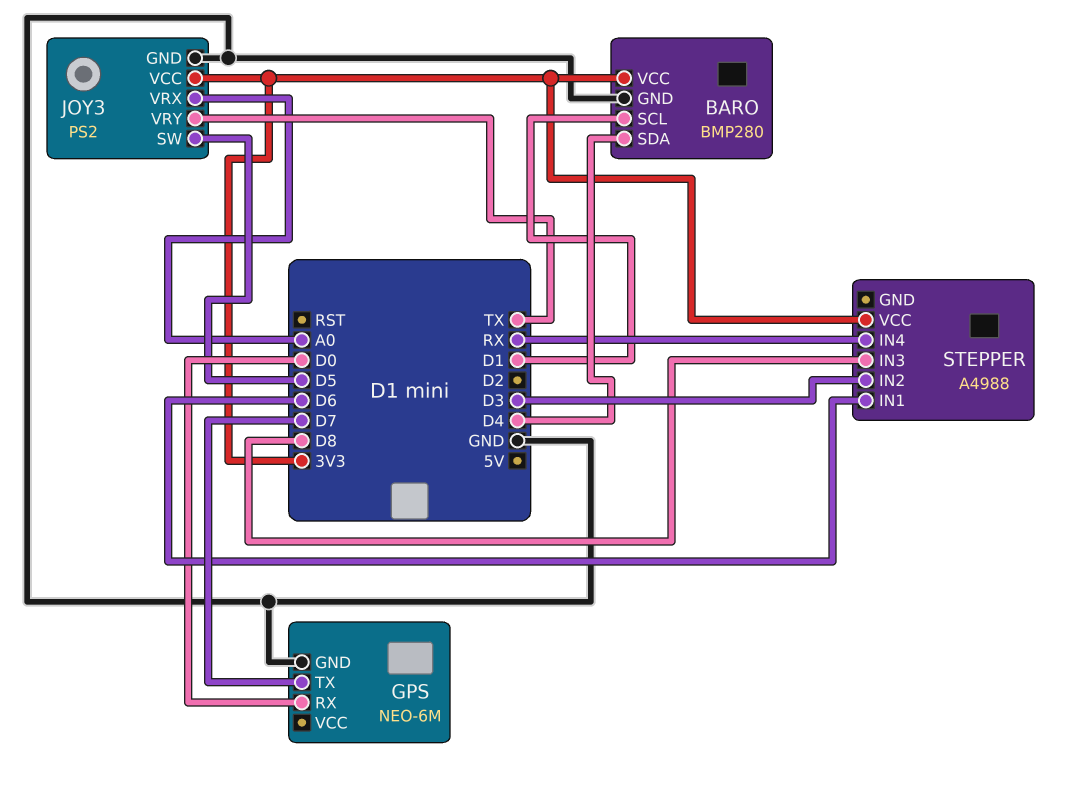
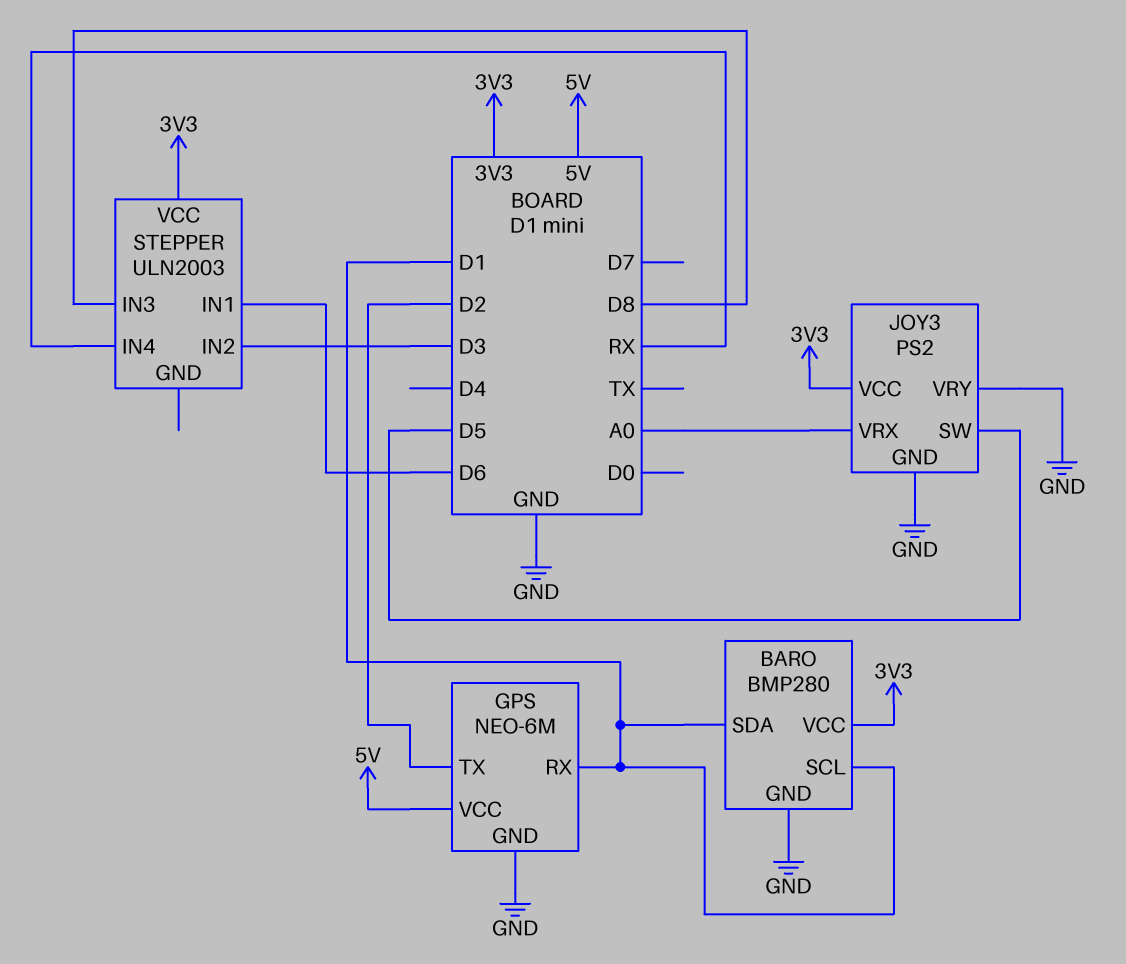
BARO pin SDA: D4 -> D1
GPS pin RX: D0 -> D1
GPS pin TX: D7 -> D2
GPS pin VCC: none -> 5V
JOY3 pin VRY: TX -> GND
STEPPER: A4988 -> ULN2003

